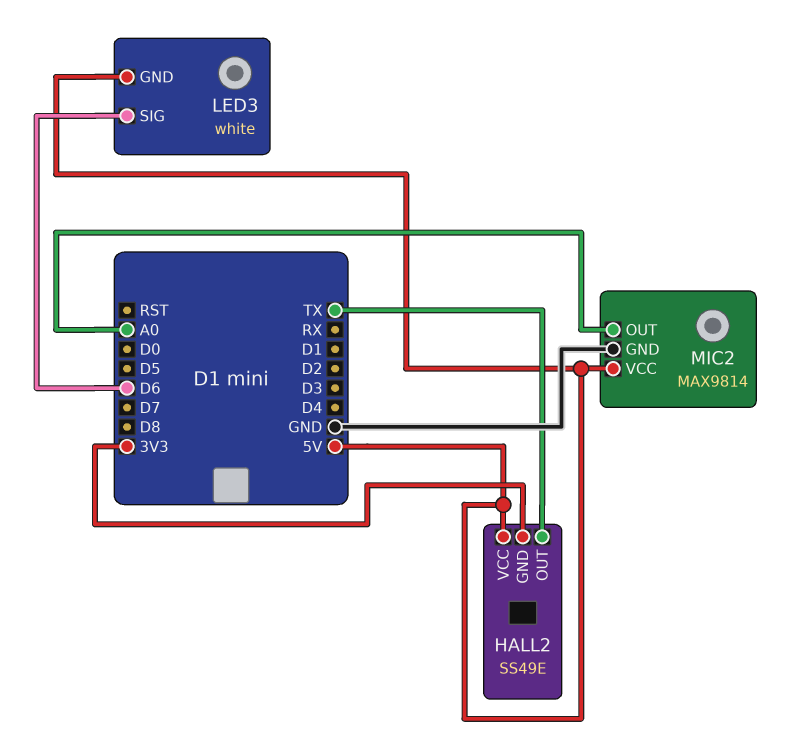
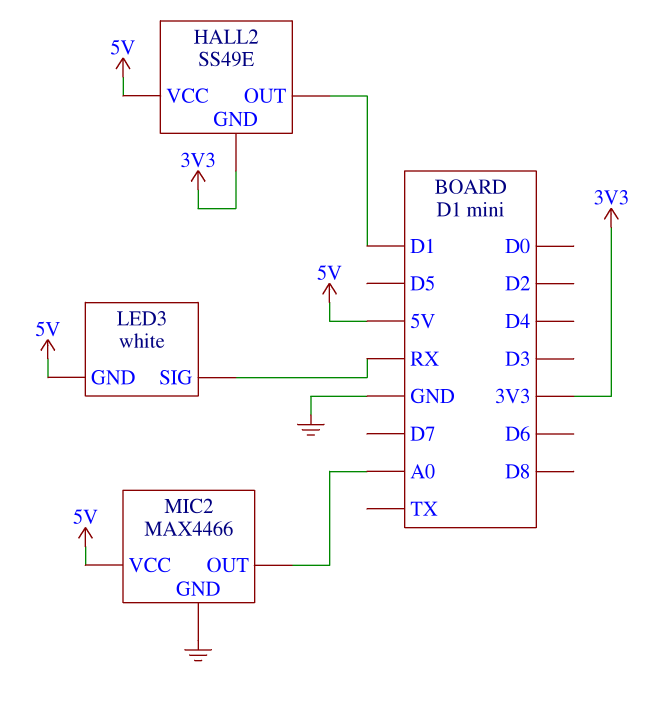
HALL2 pin OUT: TX -> D1
LED3 pin SIG: D6 -> RX
MIC2: MAX9814 -> MAX4466

